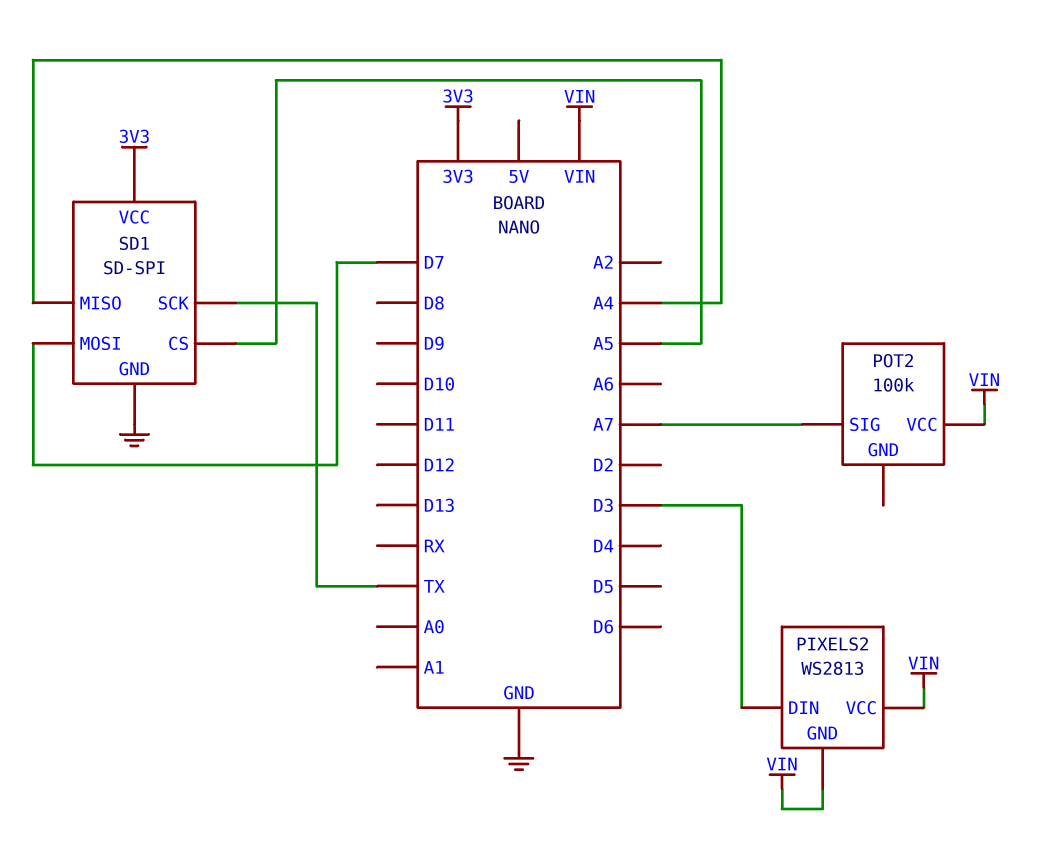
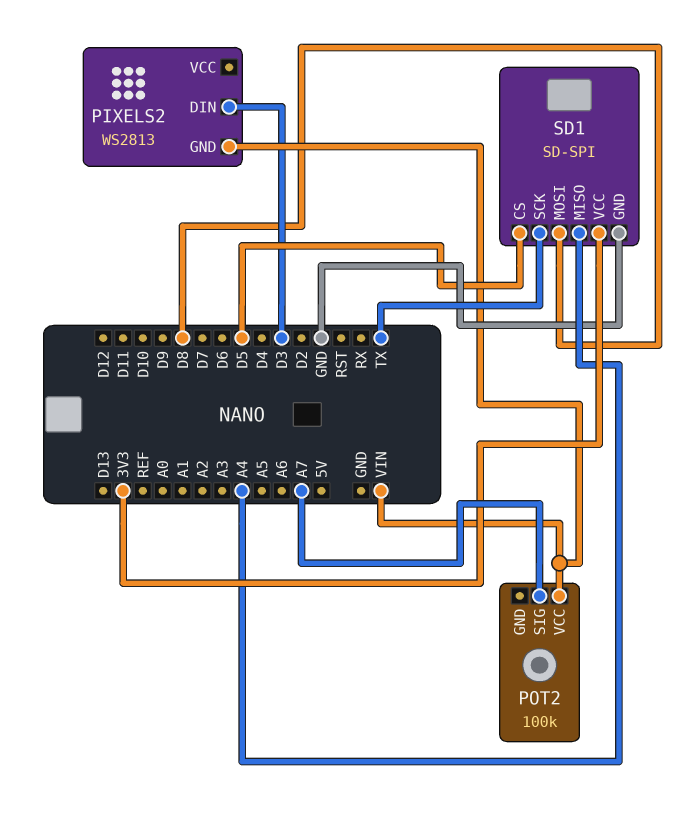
PIXELS2 pin VCC: VIN -> none
SD1 pin CS: A5 -> D5
SD1 pin MOSI: D7 -> D8

